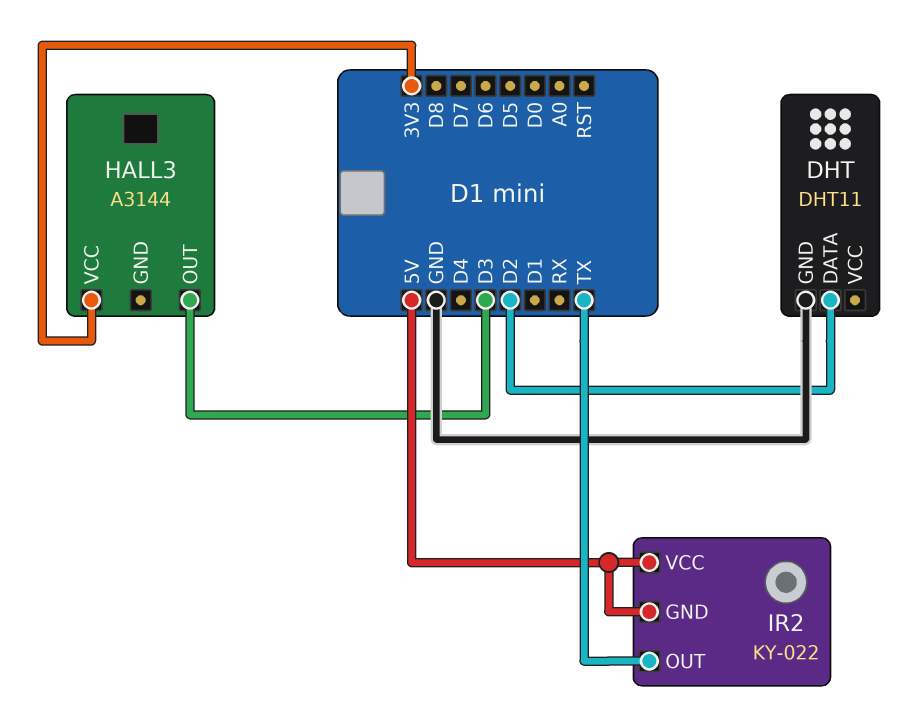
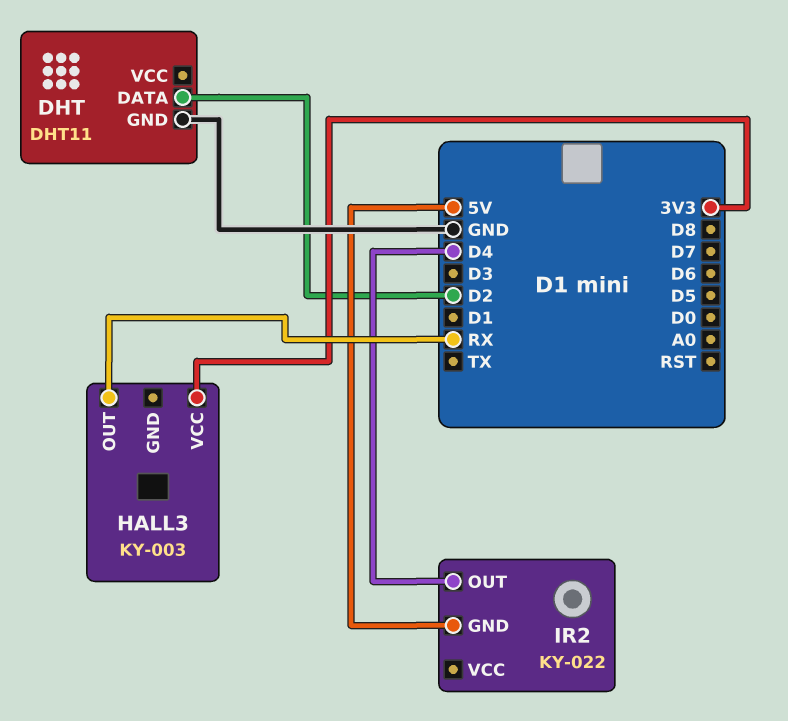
HALL3: A3144 -> KY-003
HALL3 pin OUT: D3 -> RX
IR2 pin OUT: TX -> D4
IR2 pin VCC: 5V -> none

